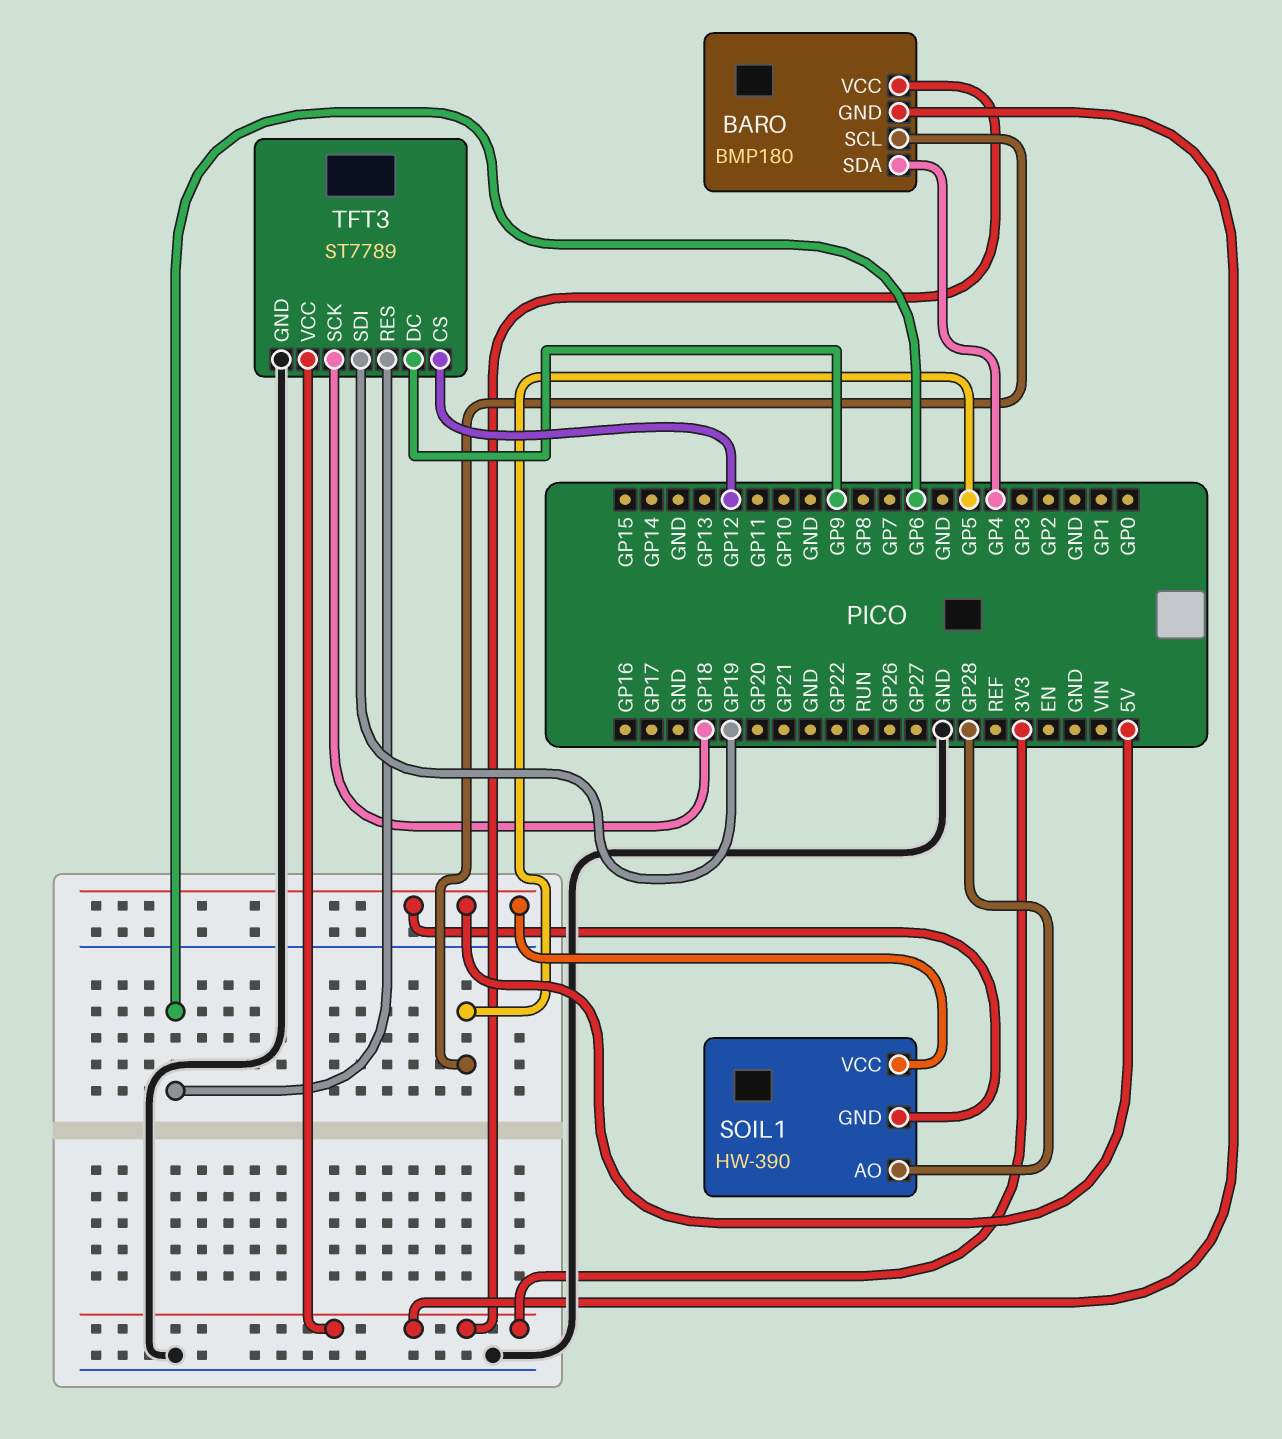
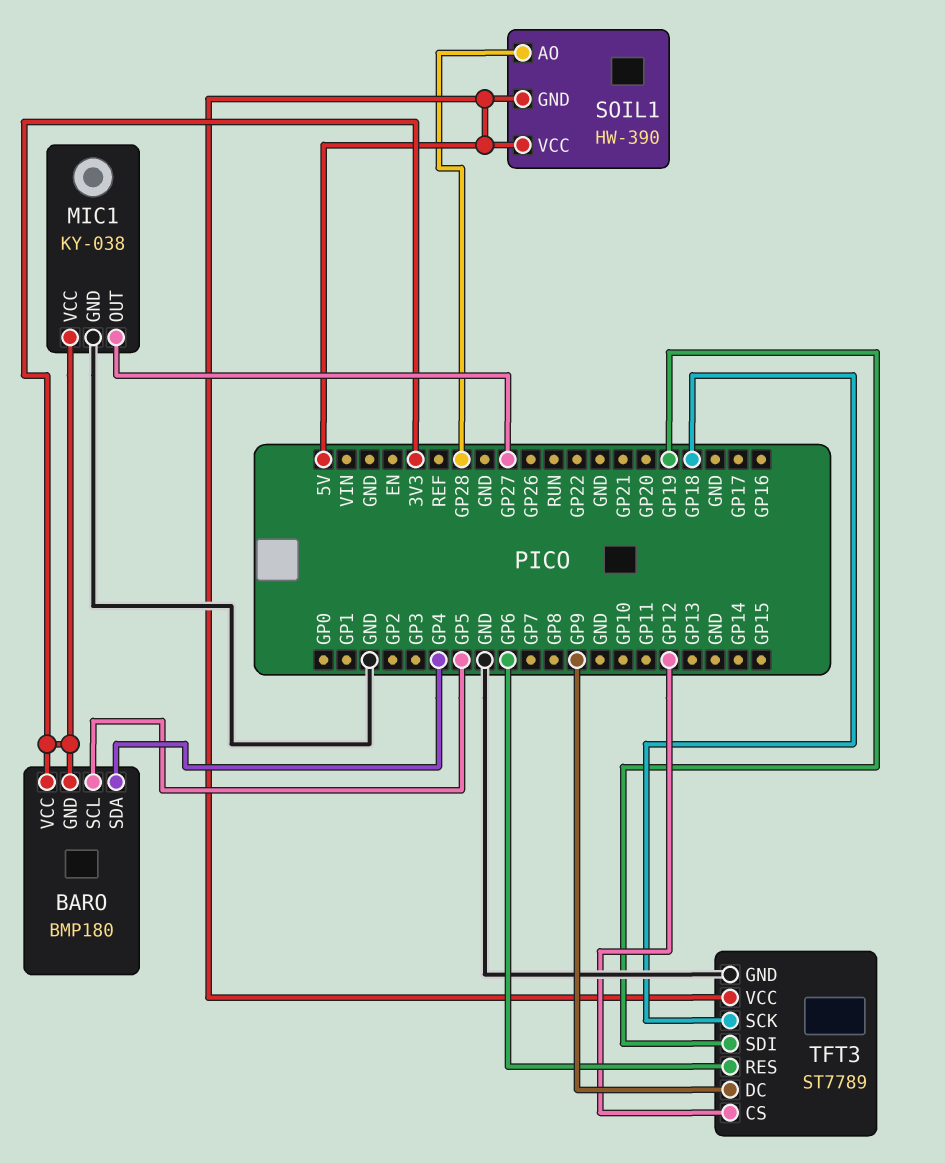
MIC1: none -> KY-038
MIC1 pin GND: none -> GND
MIC1 pin OUT: none -> GP27
MIC1 pin VCC: none -> 3V3
TFT3 pin VCC: 3V3 -> 5V

